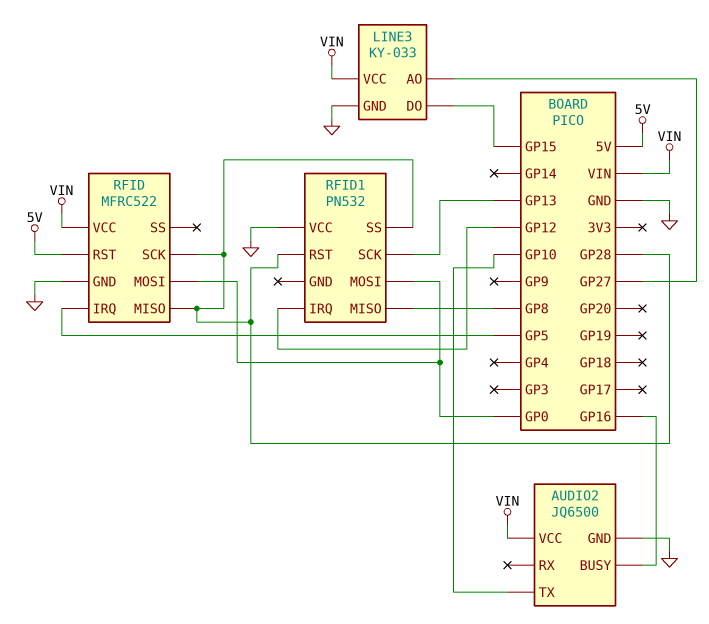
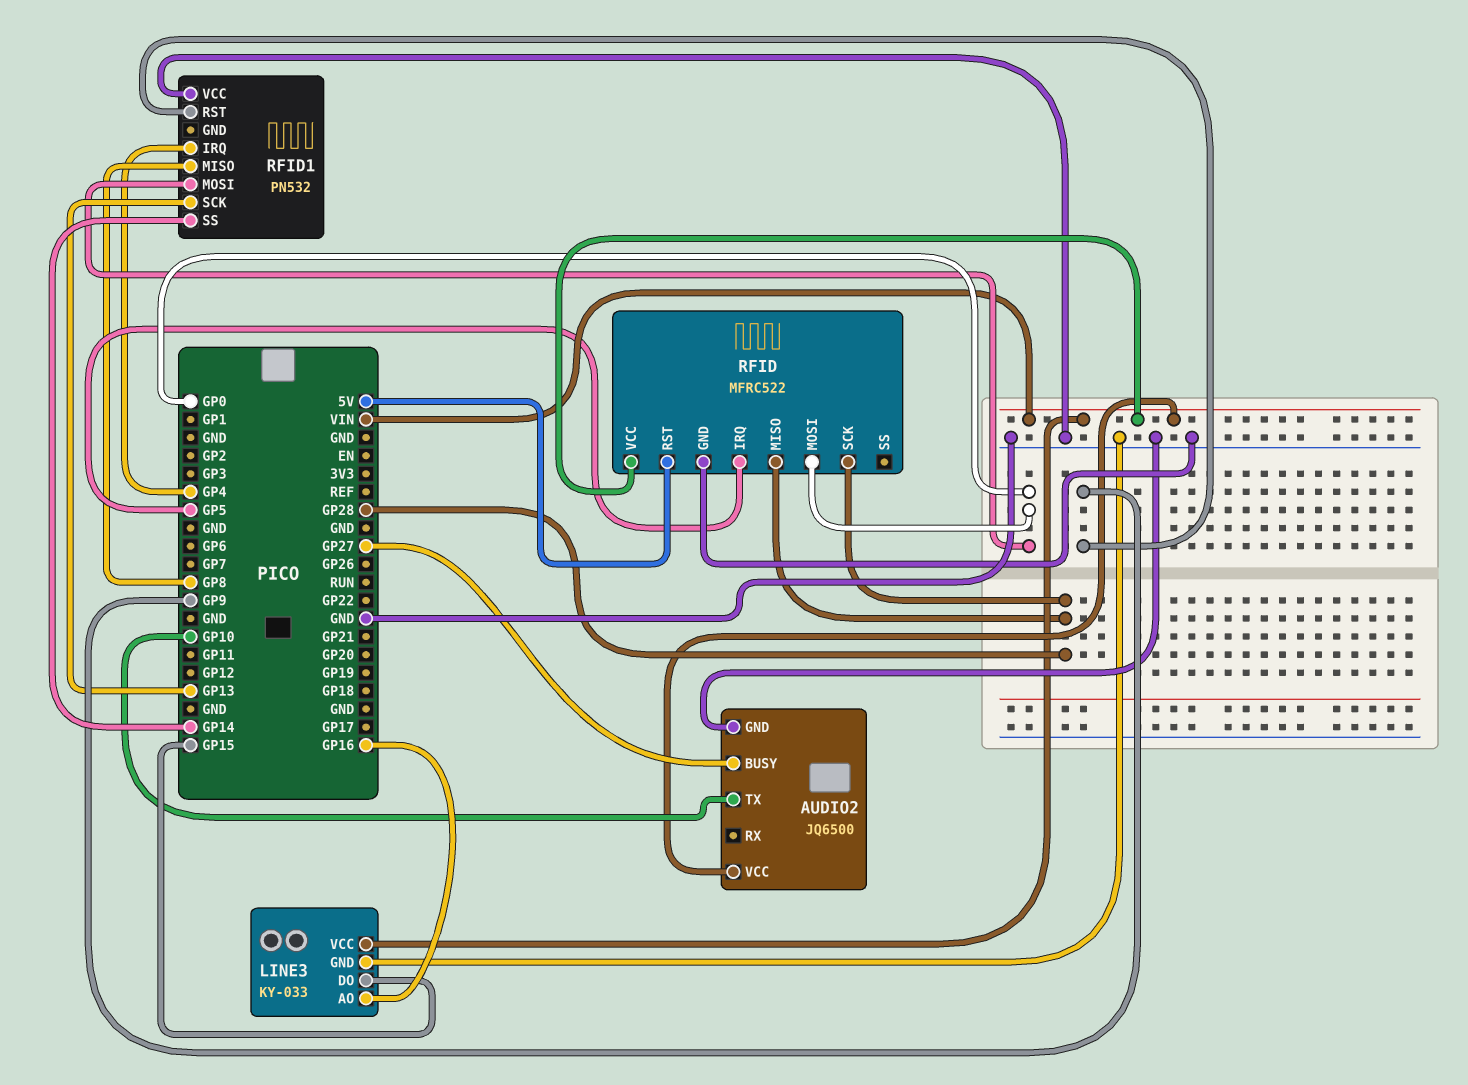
AUDIO2 pin BUSY: GP16 -> GP27
LINE3 pin AO: GP27 -> GP16
RFID1 pin IRQ: GP12 -> GP4
RFID1 pin RST: GP28 -> GP9
RFID1 pin SS: GP28 -> GP14

